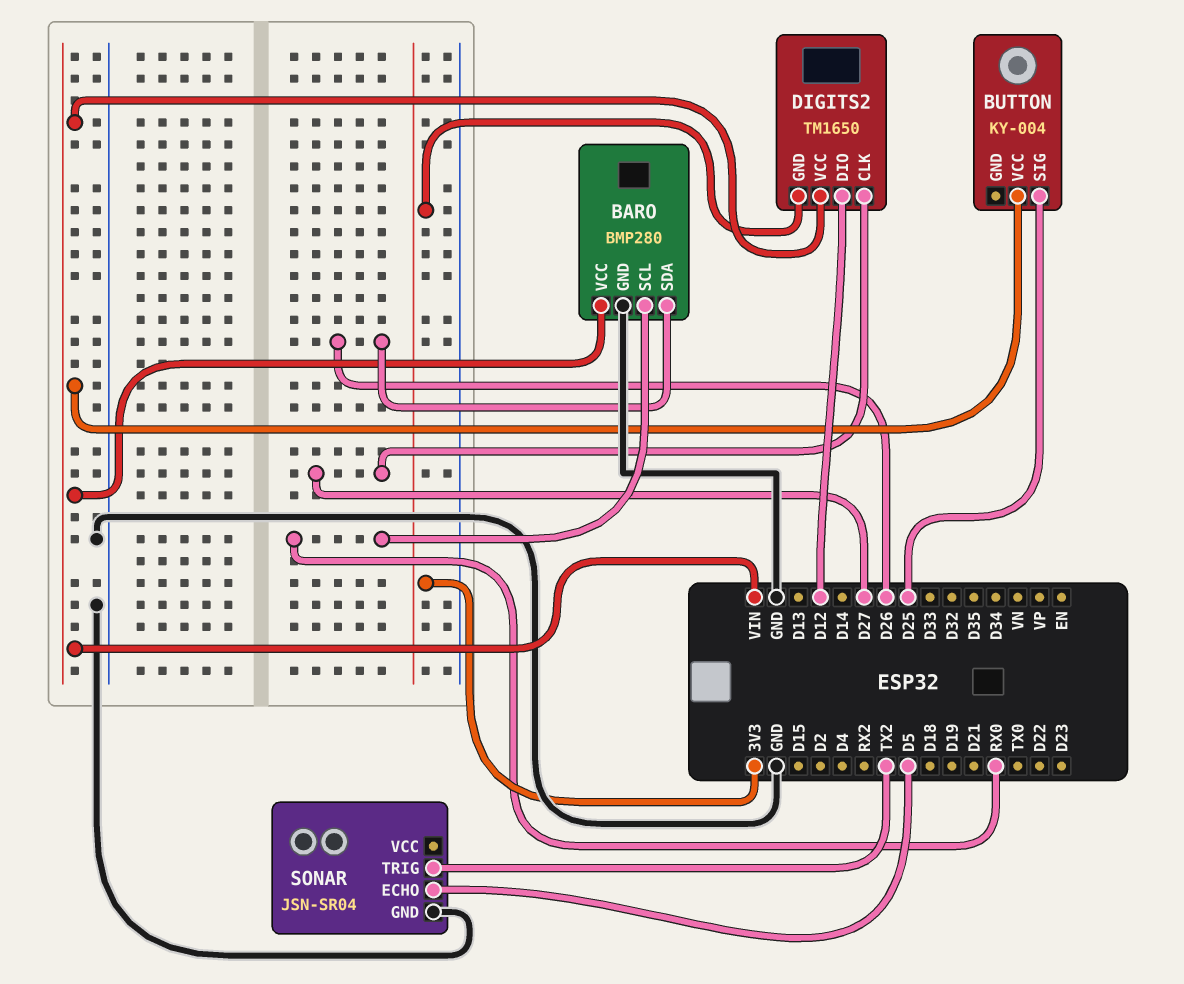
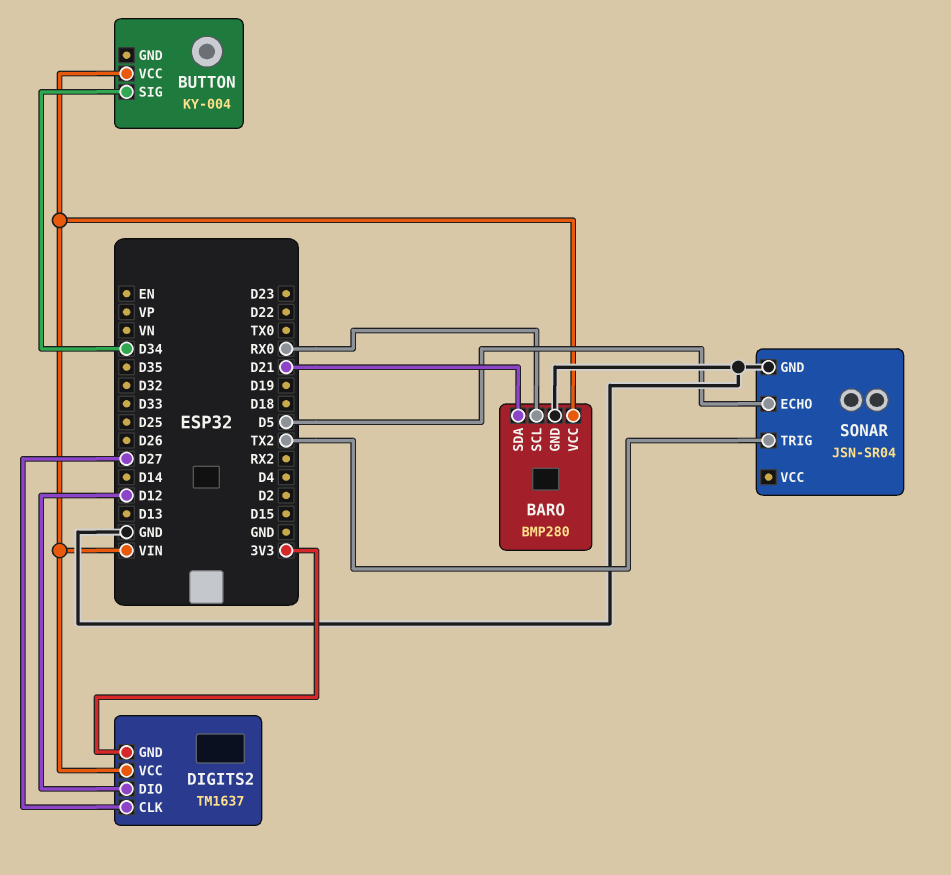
BARO pin SDA: D26 -> D21
BUTTON pin SIG: D25 -> D34
DIGITS2: TM1650 -> TM1637

